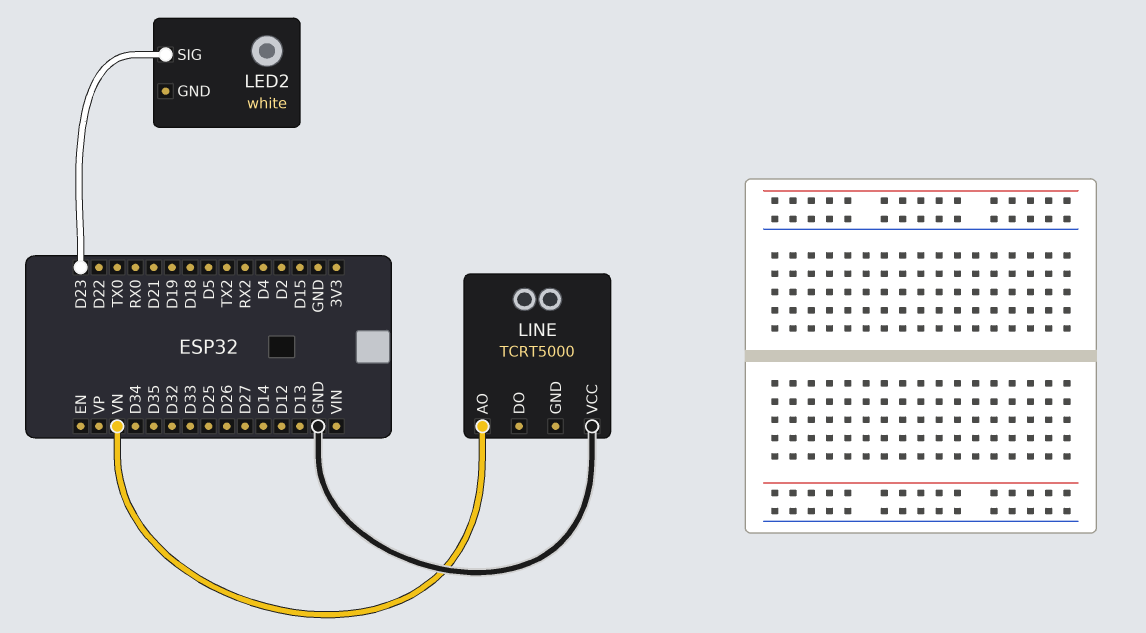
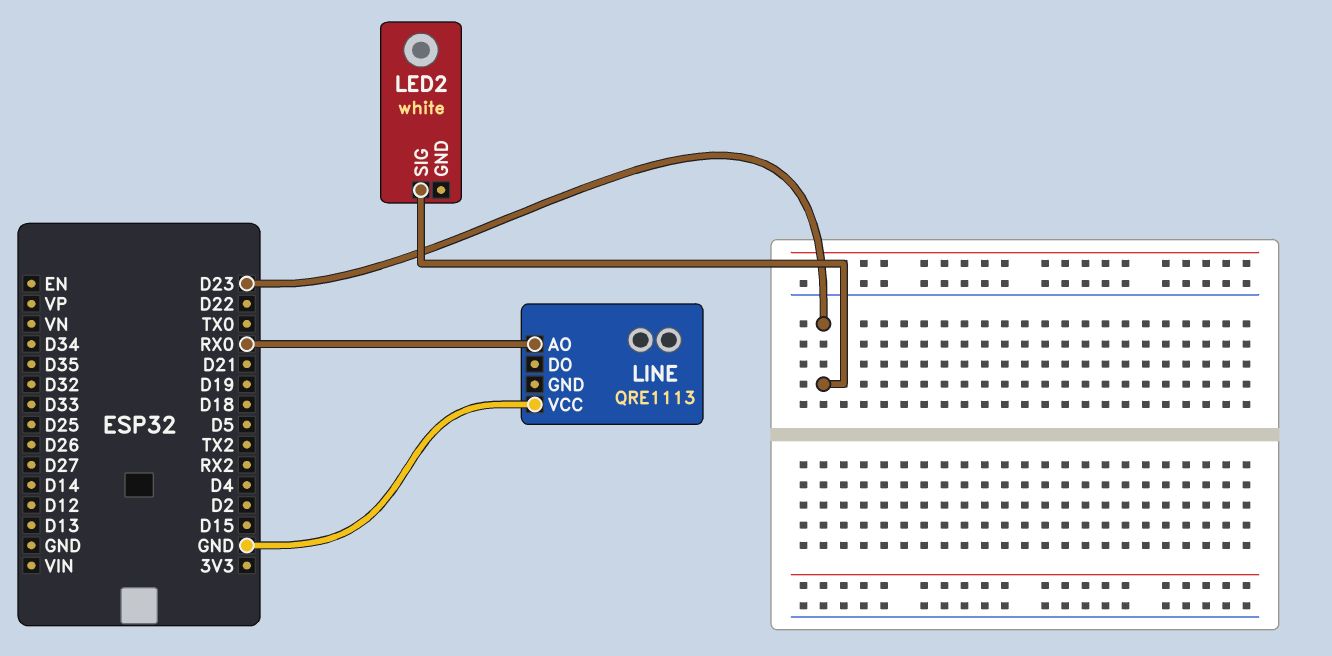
LINE: TCRT5000 -> QRE1113
LINE pin AO: VN -> RX0

